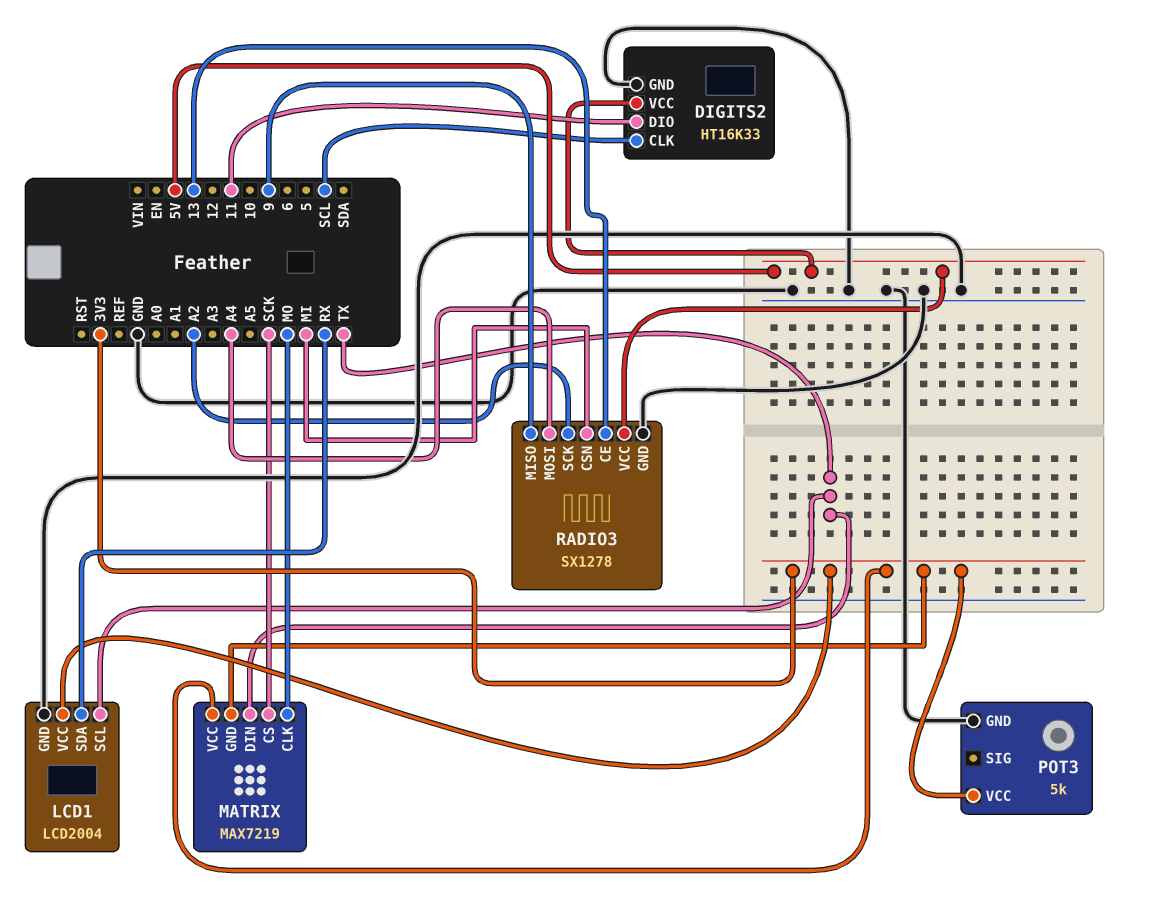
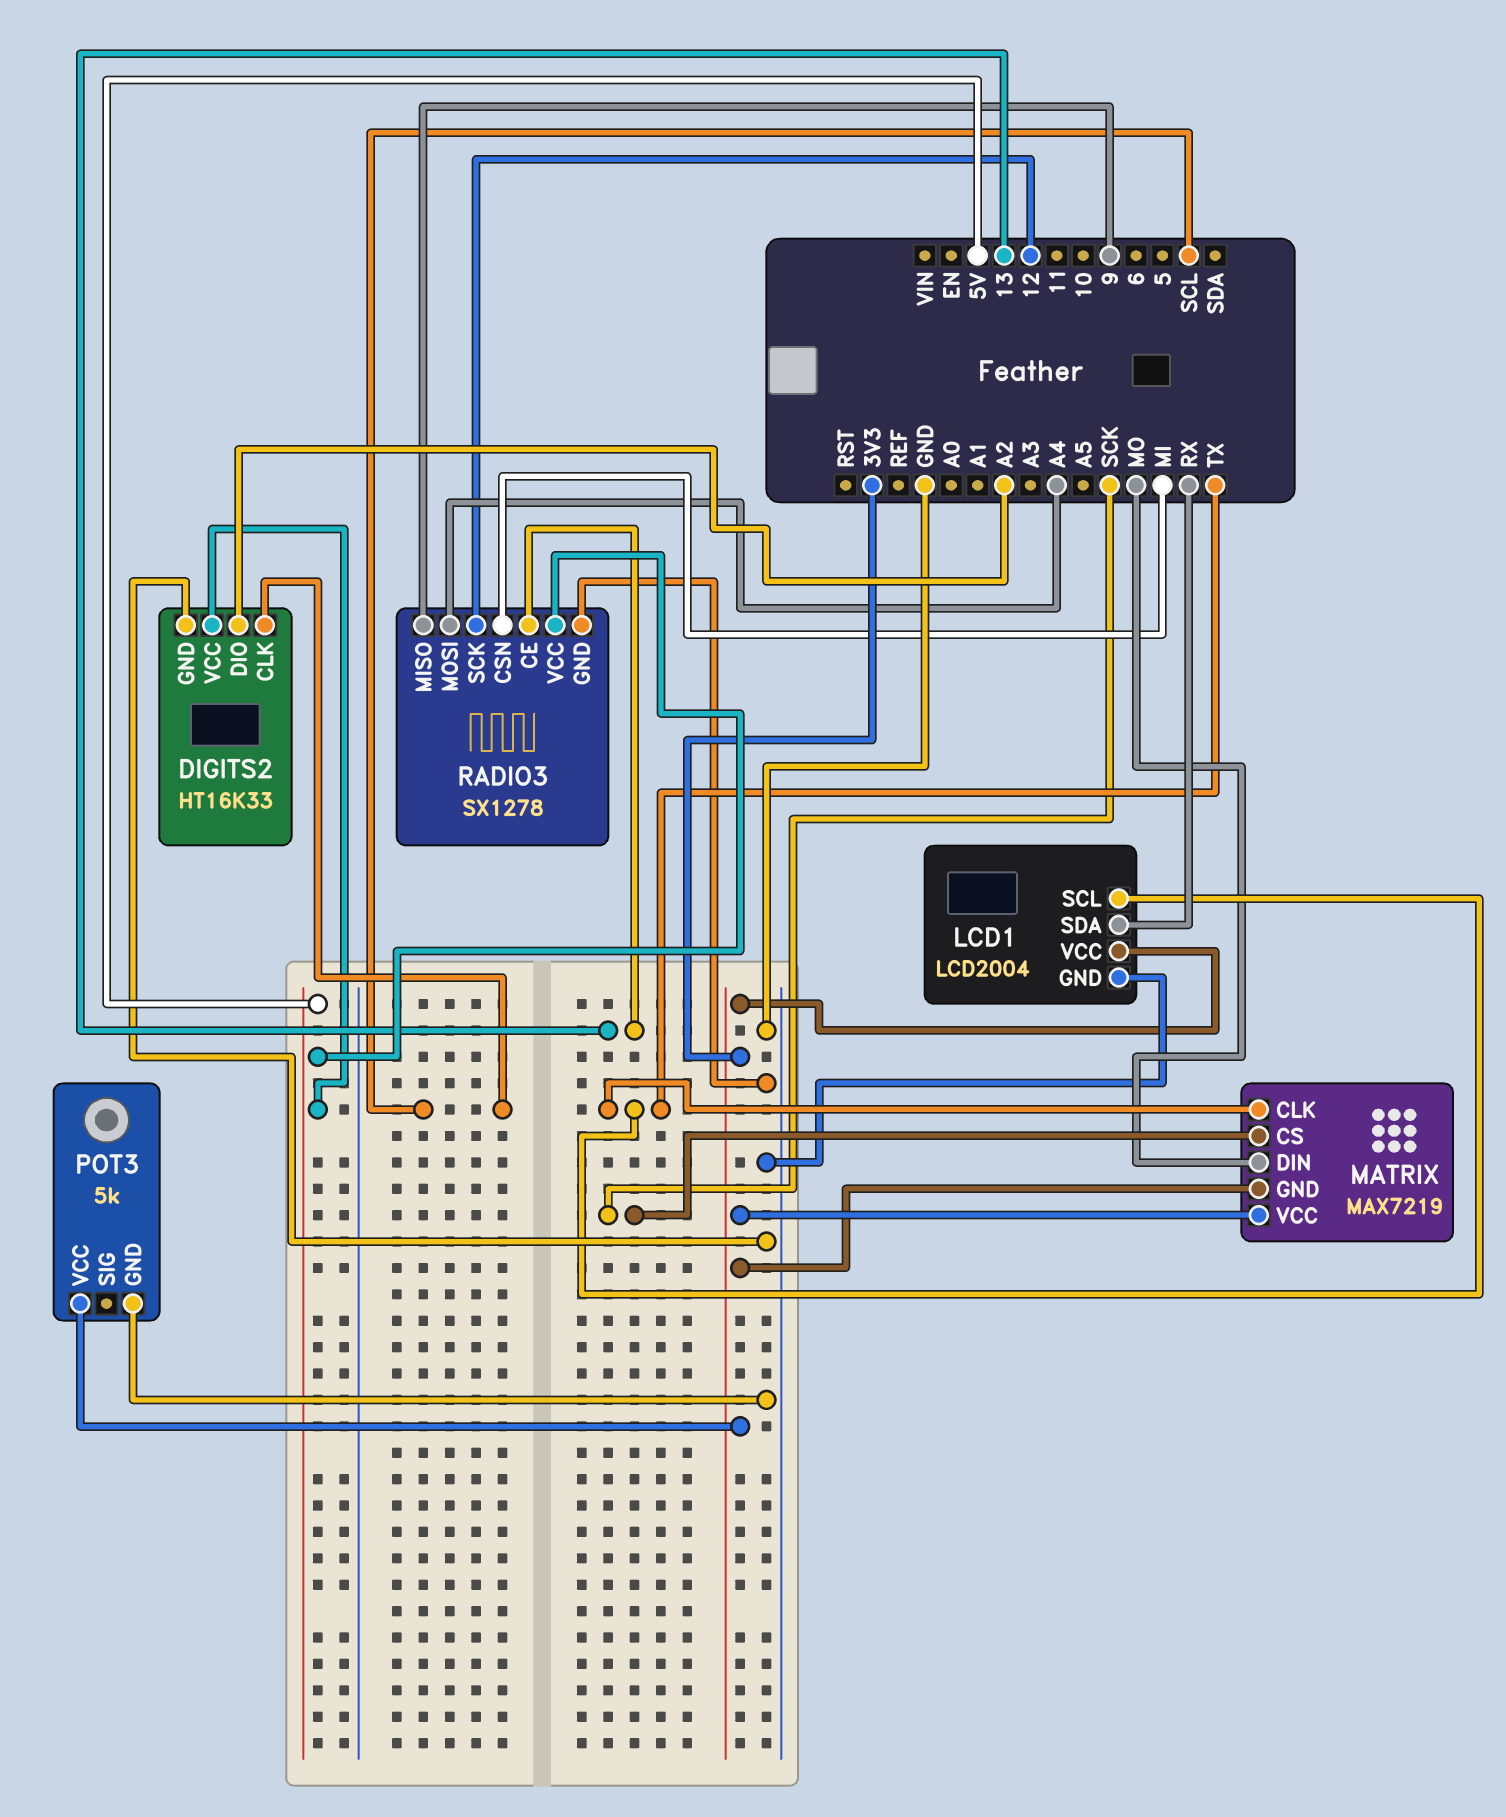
DIGITS2 pin DIO: 11 -> A2
MATRIX pin CLK: MO -> TX
MATRIX pin DIN: TX -> MO
RADIO3 pin SCK: A2 -> 12

